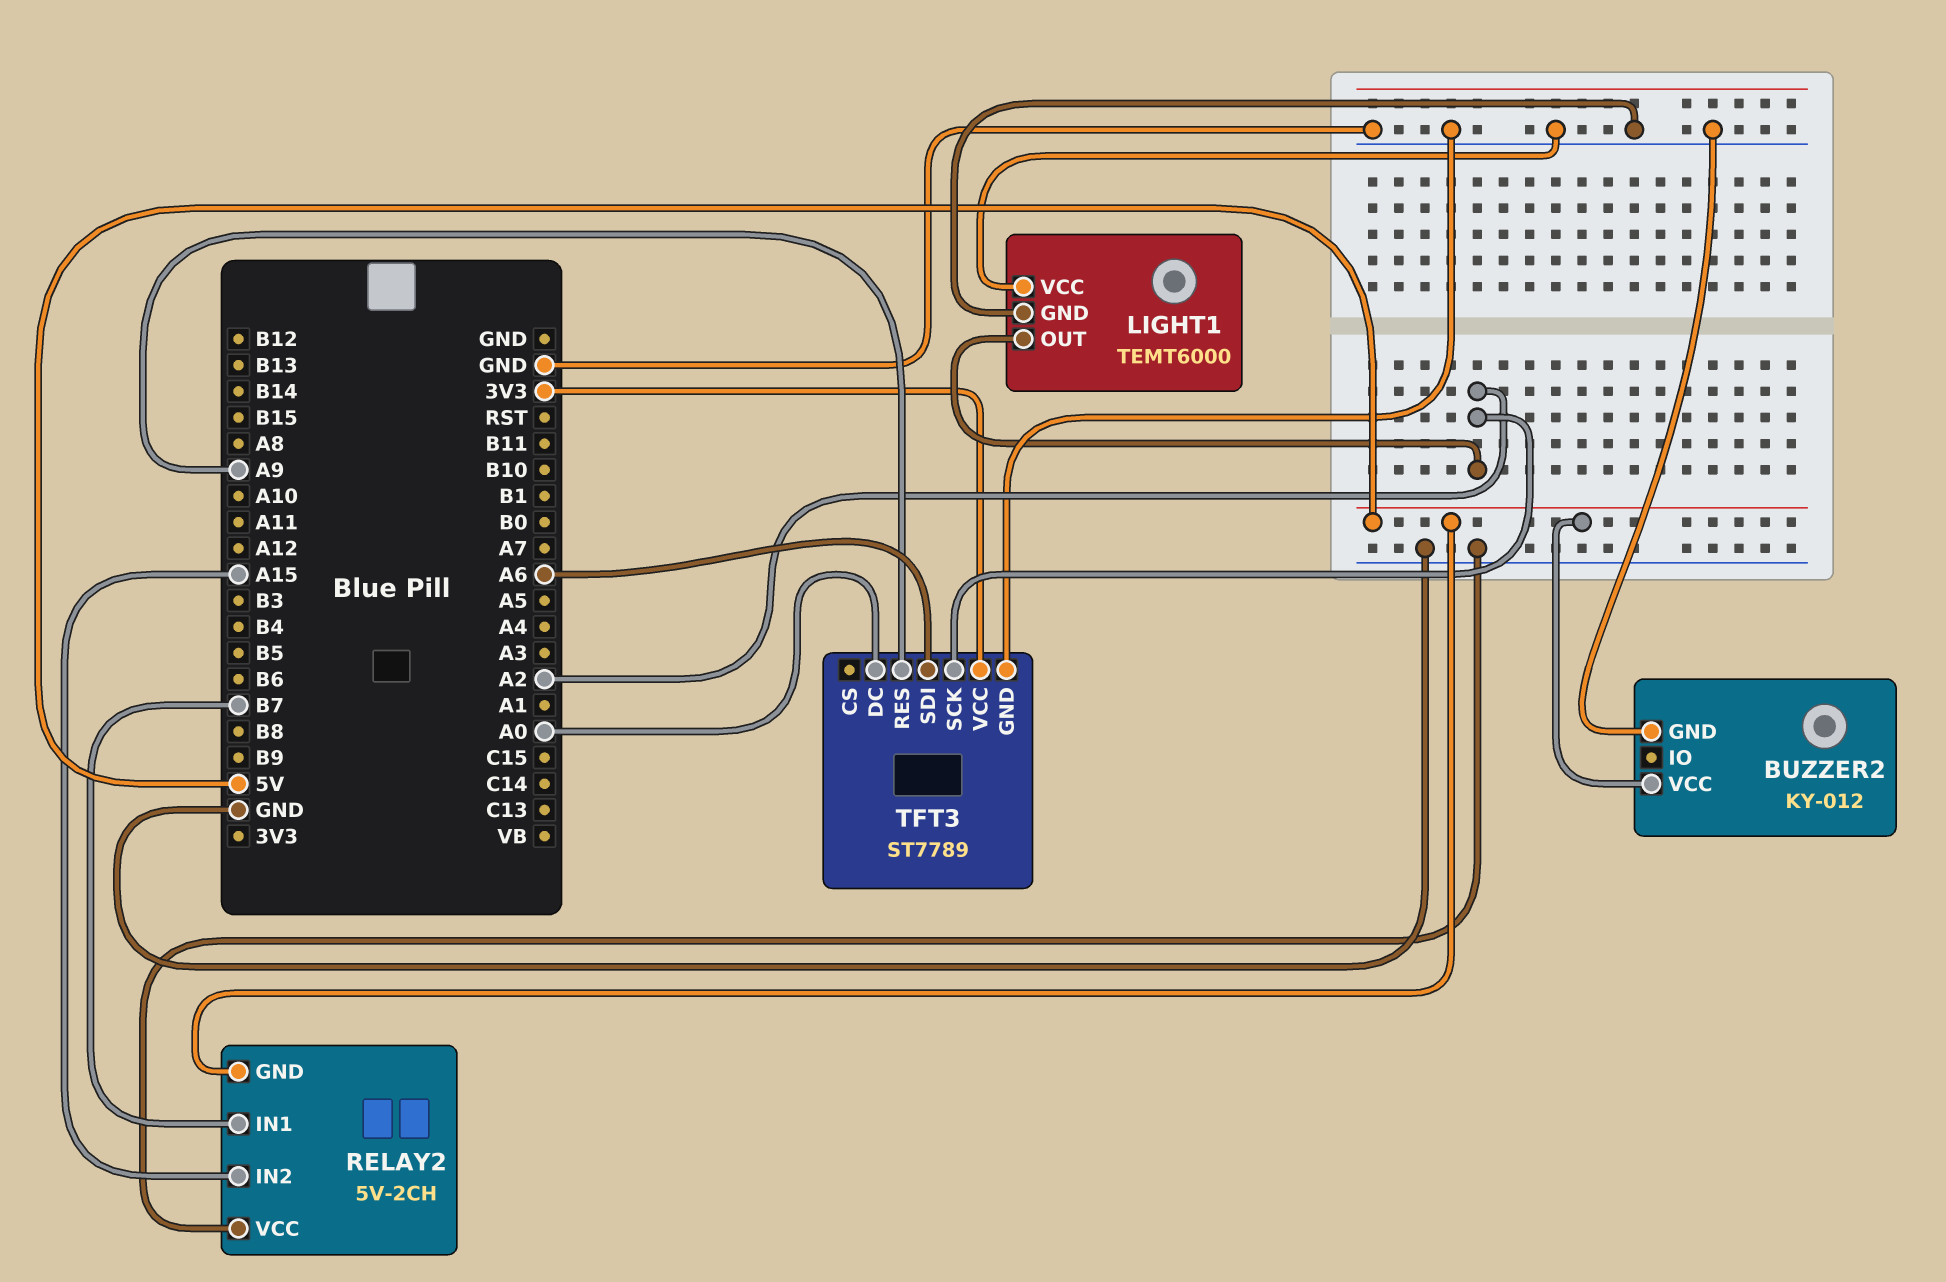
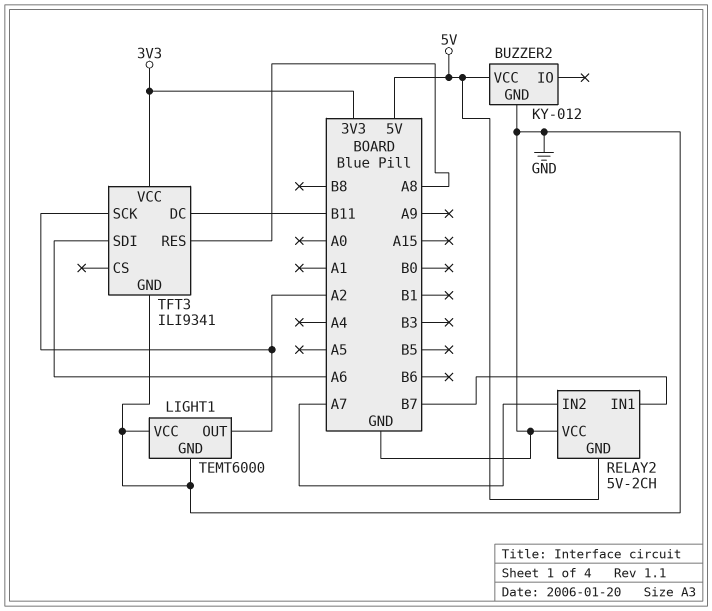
RELAY2 pin IN2: A15 -> A7
TFT3: ST7789 -> ILI9341
TFT3 pin DC: A0 -> B11
TFT3 pin RES: A9 -> A8

